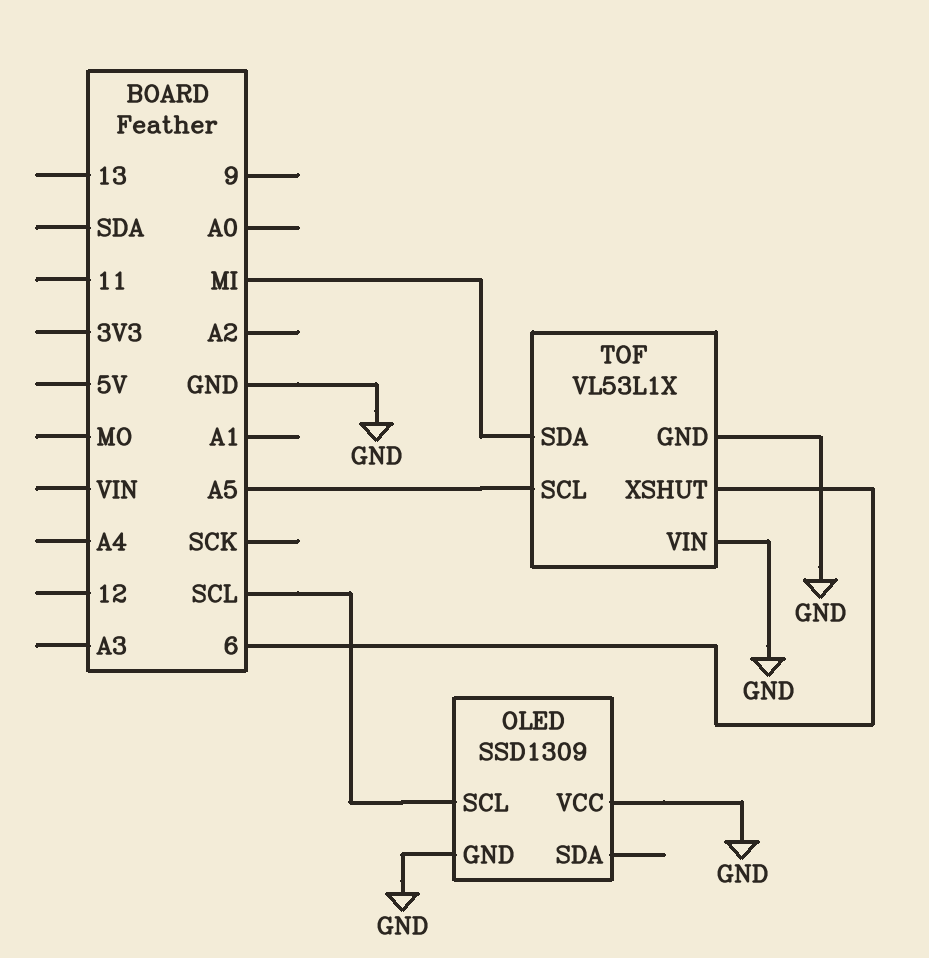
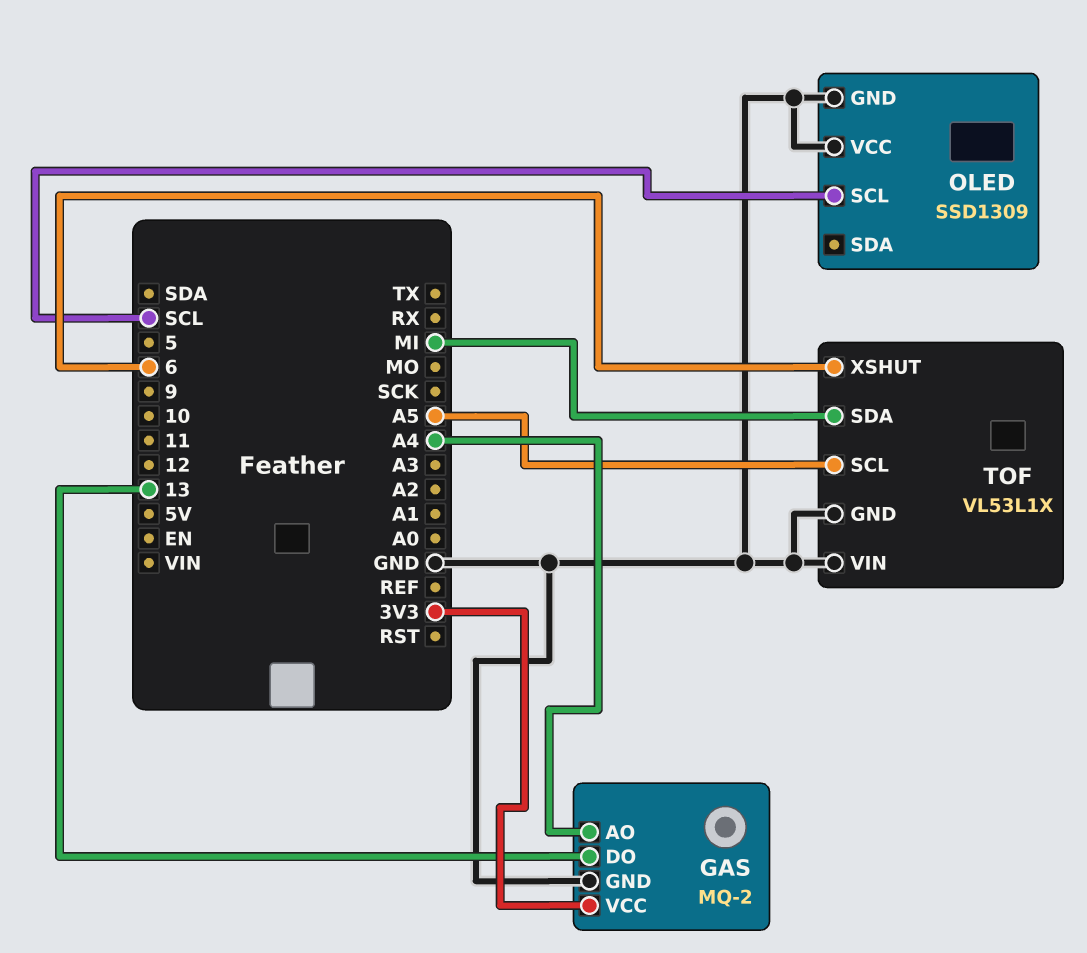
GAS: none -> MQ-2
GAS pin AO: none -> A4
GAS pin DO: none -> 13
GAS pin GND: none -> GND
GAS pin VCC: none -> 3V3

